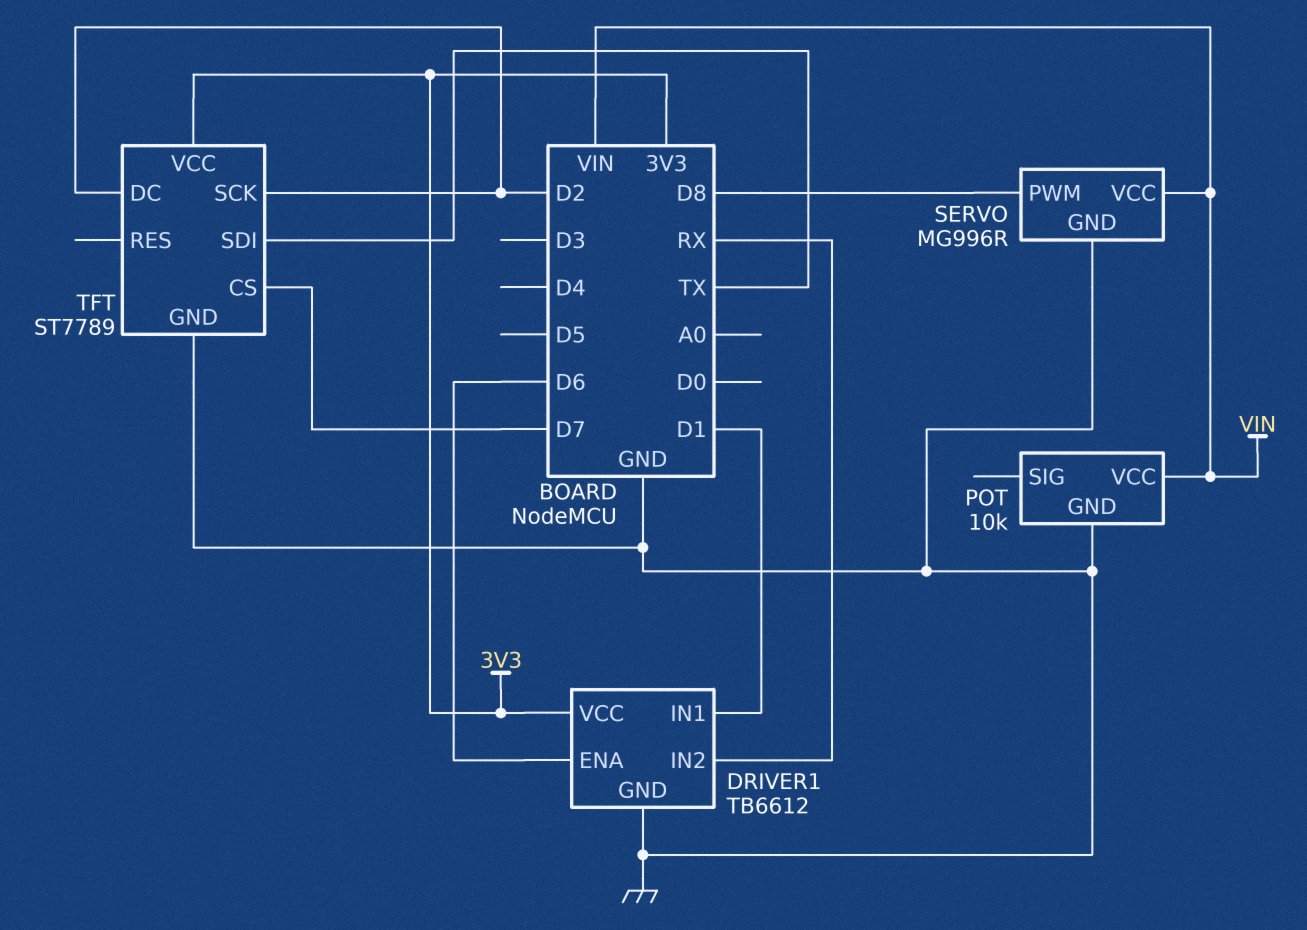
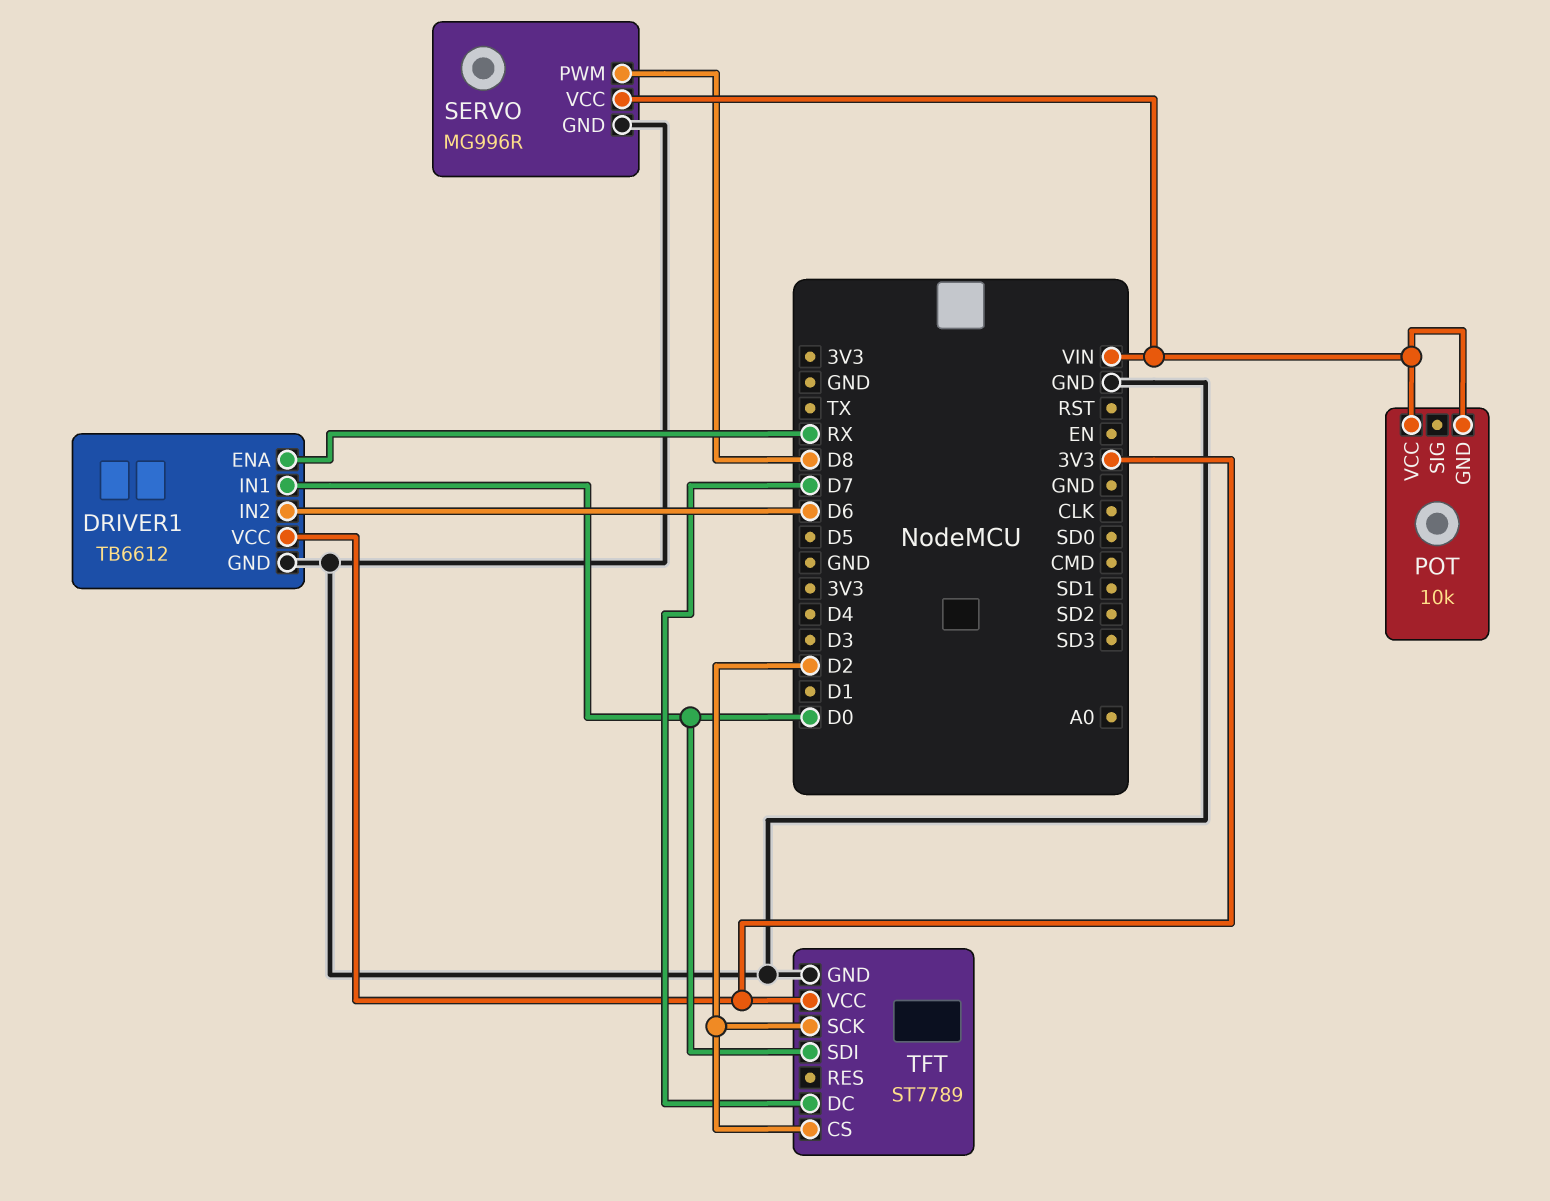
DRIVER1 pin ENA: D6 -> RX
DRIVER1 pin IN1: D1 -> D0
DRIVER1 pin IN2: RX -> D6
POT pin GND: GND -> VIN
TFT pin CS: D7 -> D2
TFT pin DC: D2 -> D7
TFT pin SDI: TX -> D0

